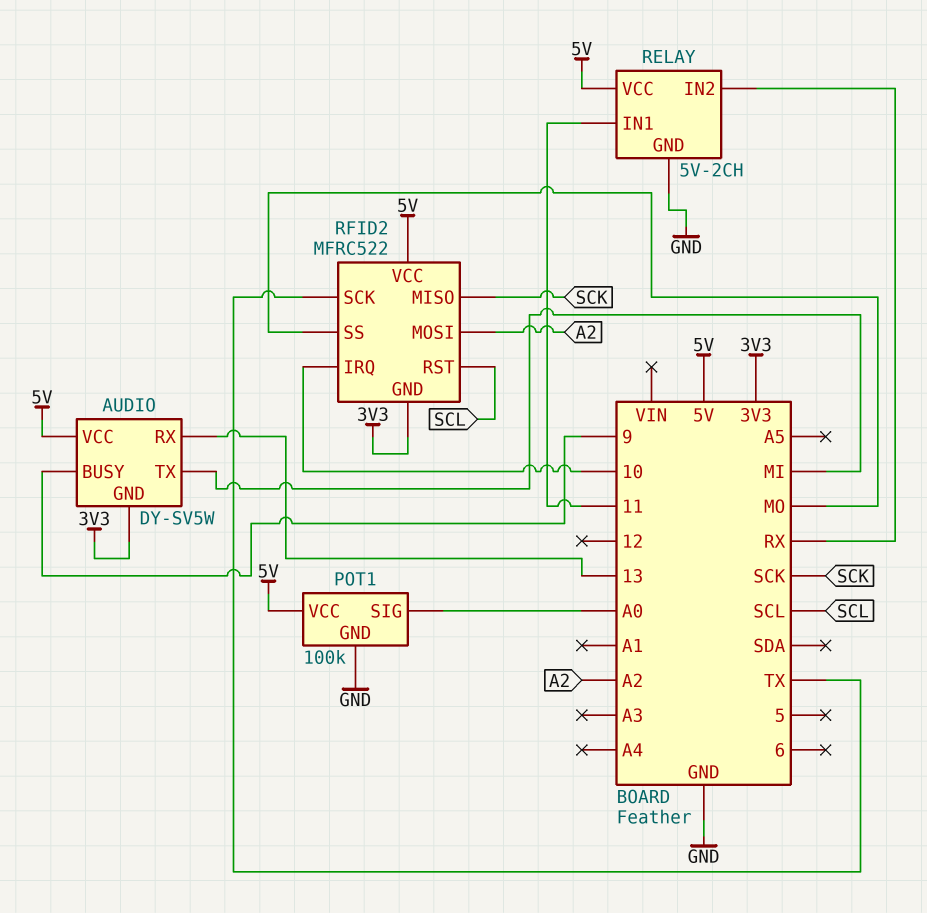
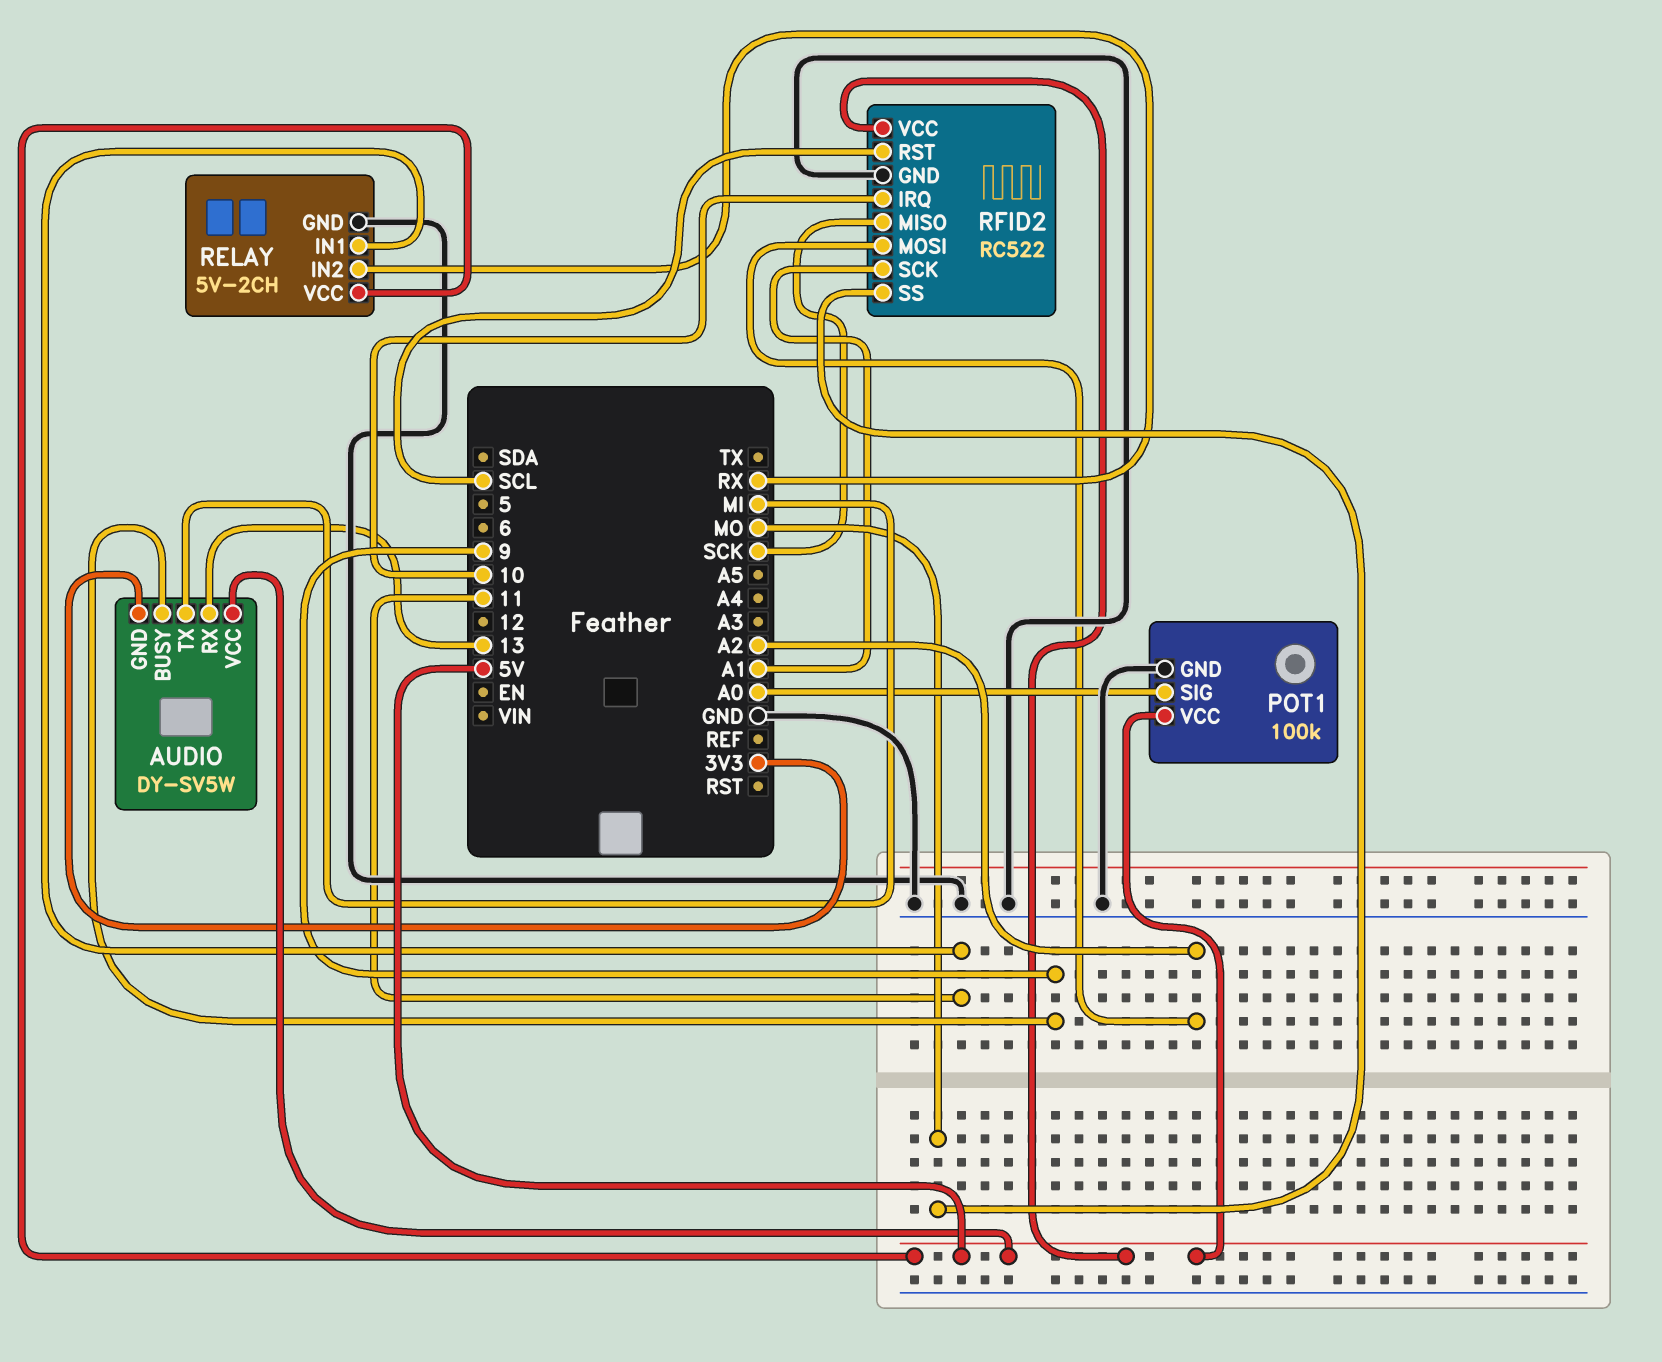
RFID2: MFRC522 -> RC522
RFID2 pin GND: 3V3 -> GND
RFID2 pin SCK: TX -> A1

